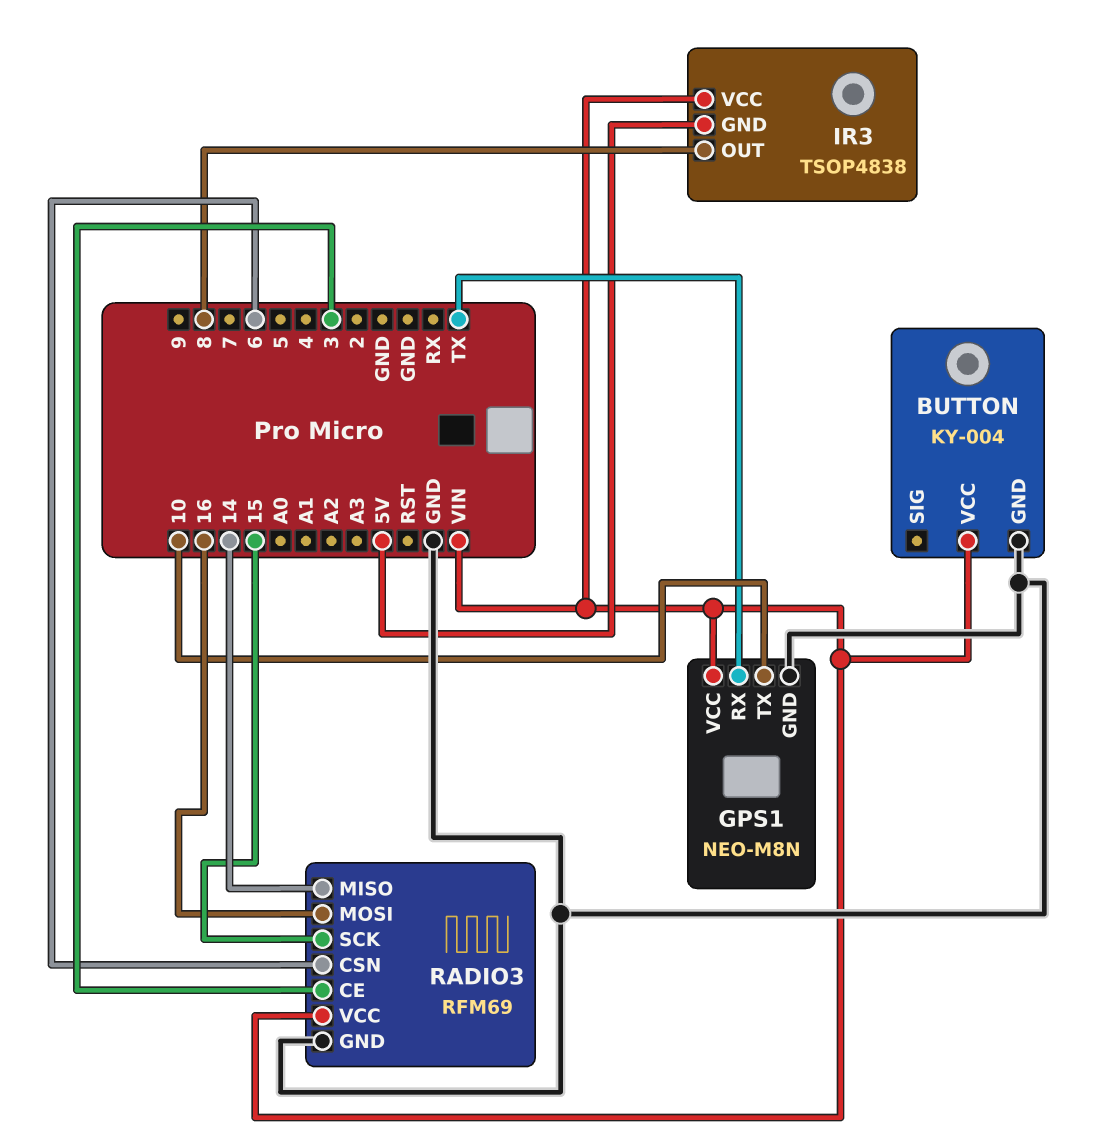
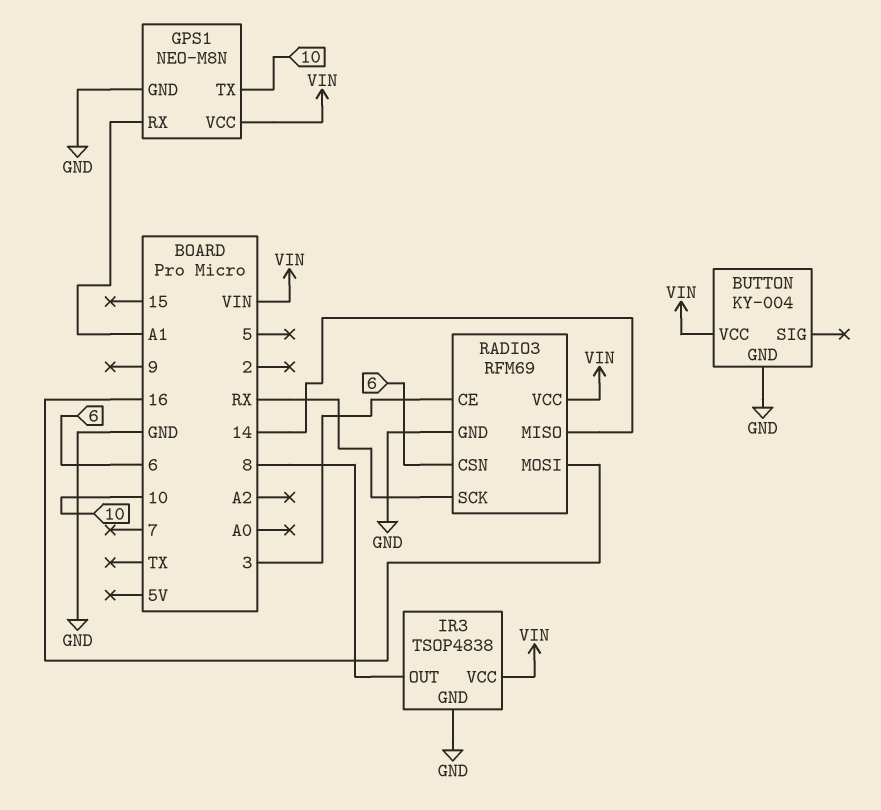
GPS1 pin RX: TX -> A1
IR3 pin GND: 5V -> GND
RADIO3 pin SCK: 15 -> RX

